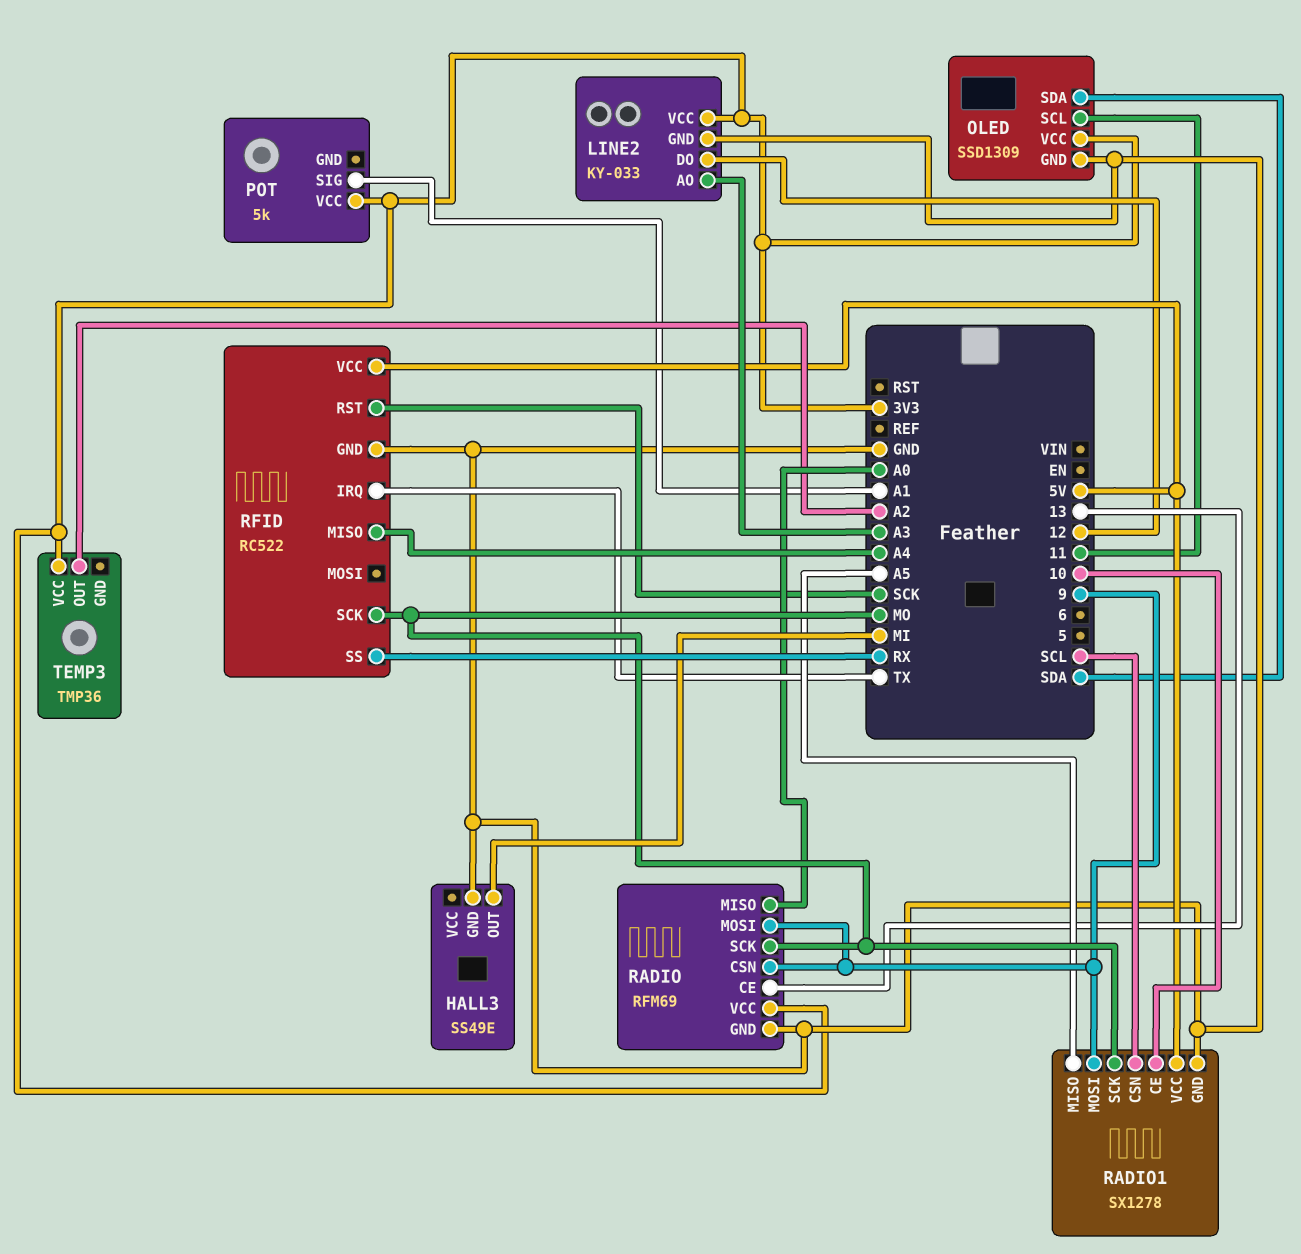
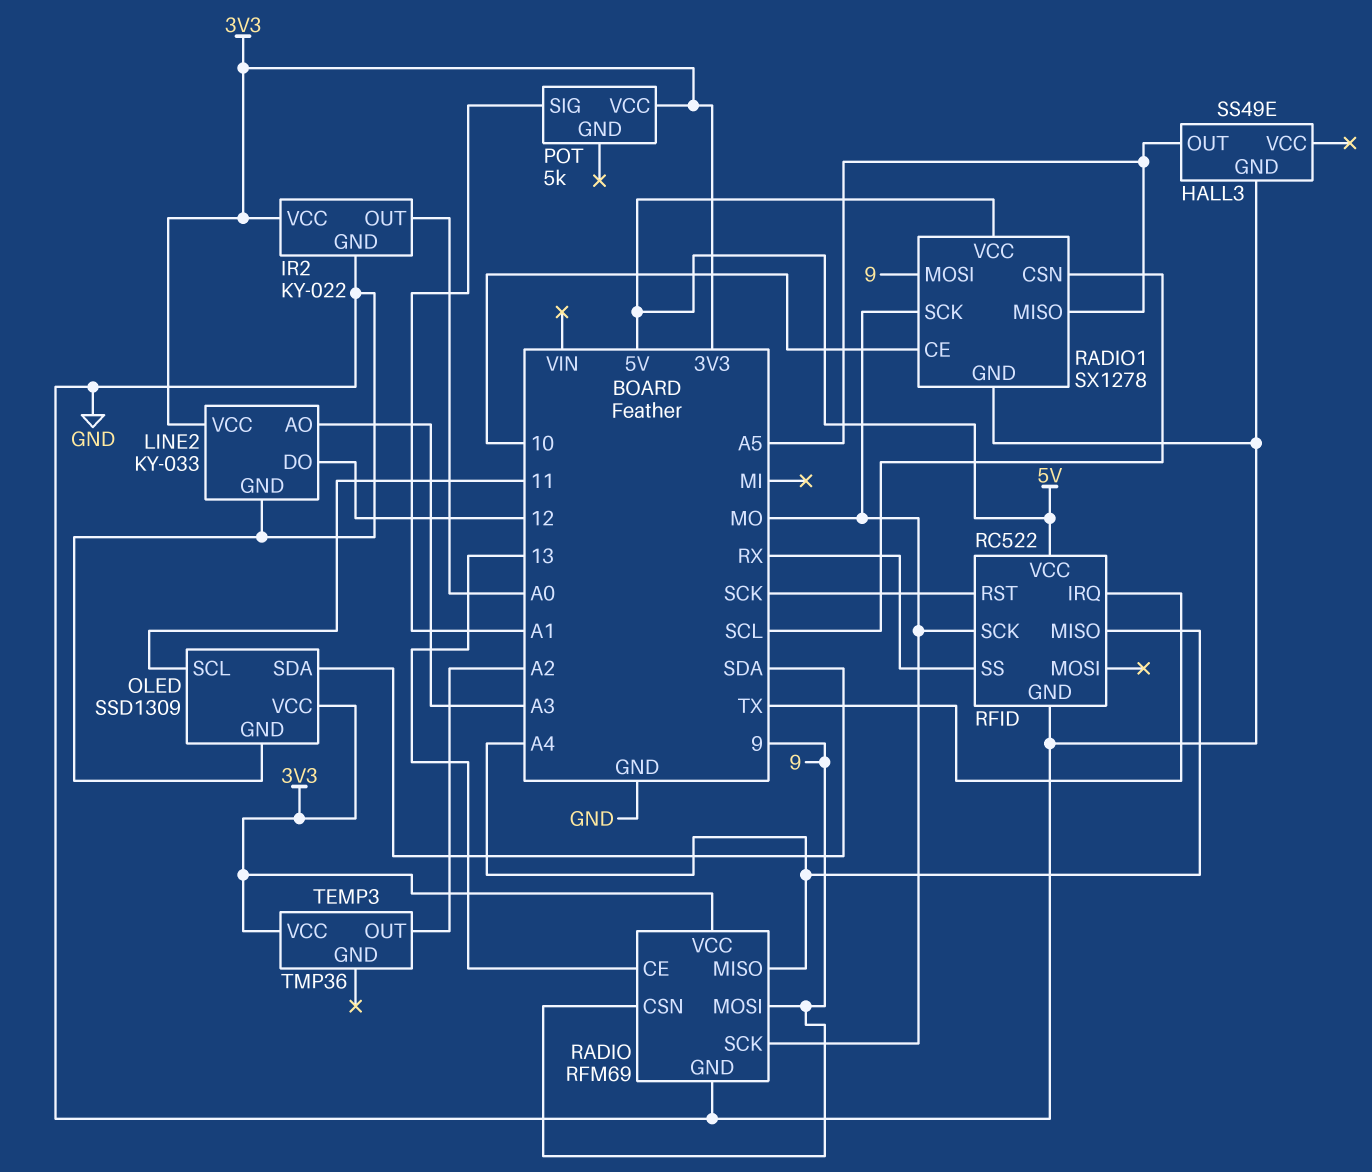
HALL3 pin OUT: MI -> A5
IR2: none -> KY-022
IR2 pin GND: none -> GND
IR2 pin OUT: none -> A0
IR2 pin VCC: none -> 3V3
RADIO pin MISO: A0 -> A4

